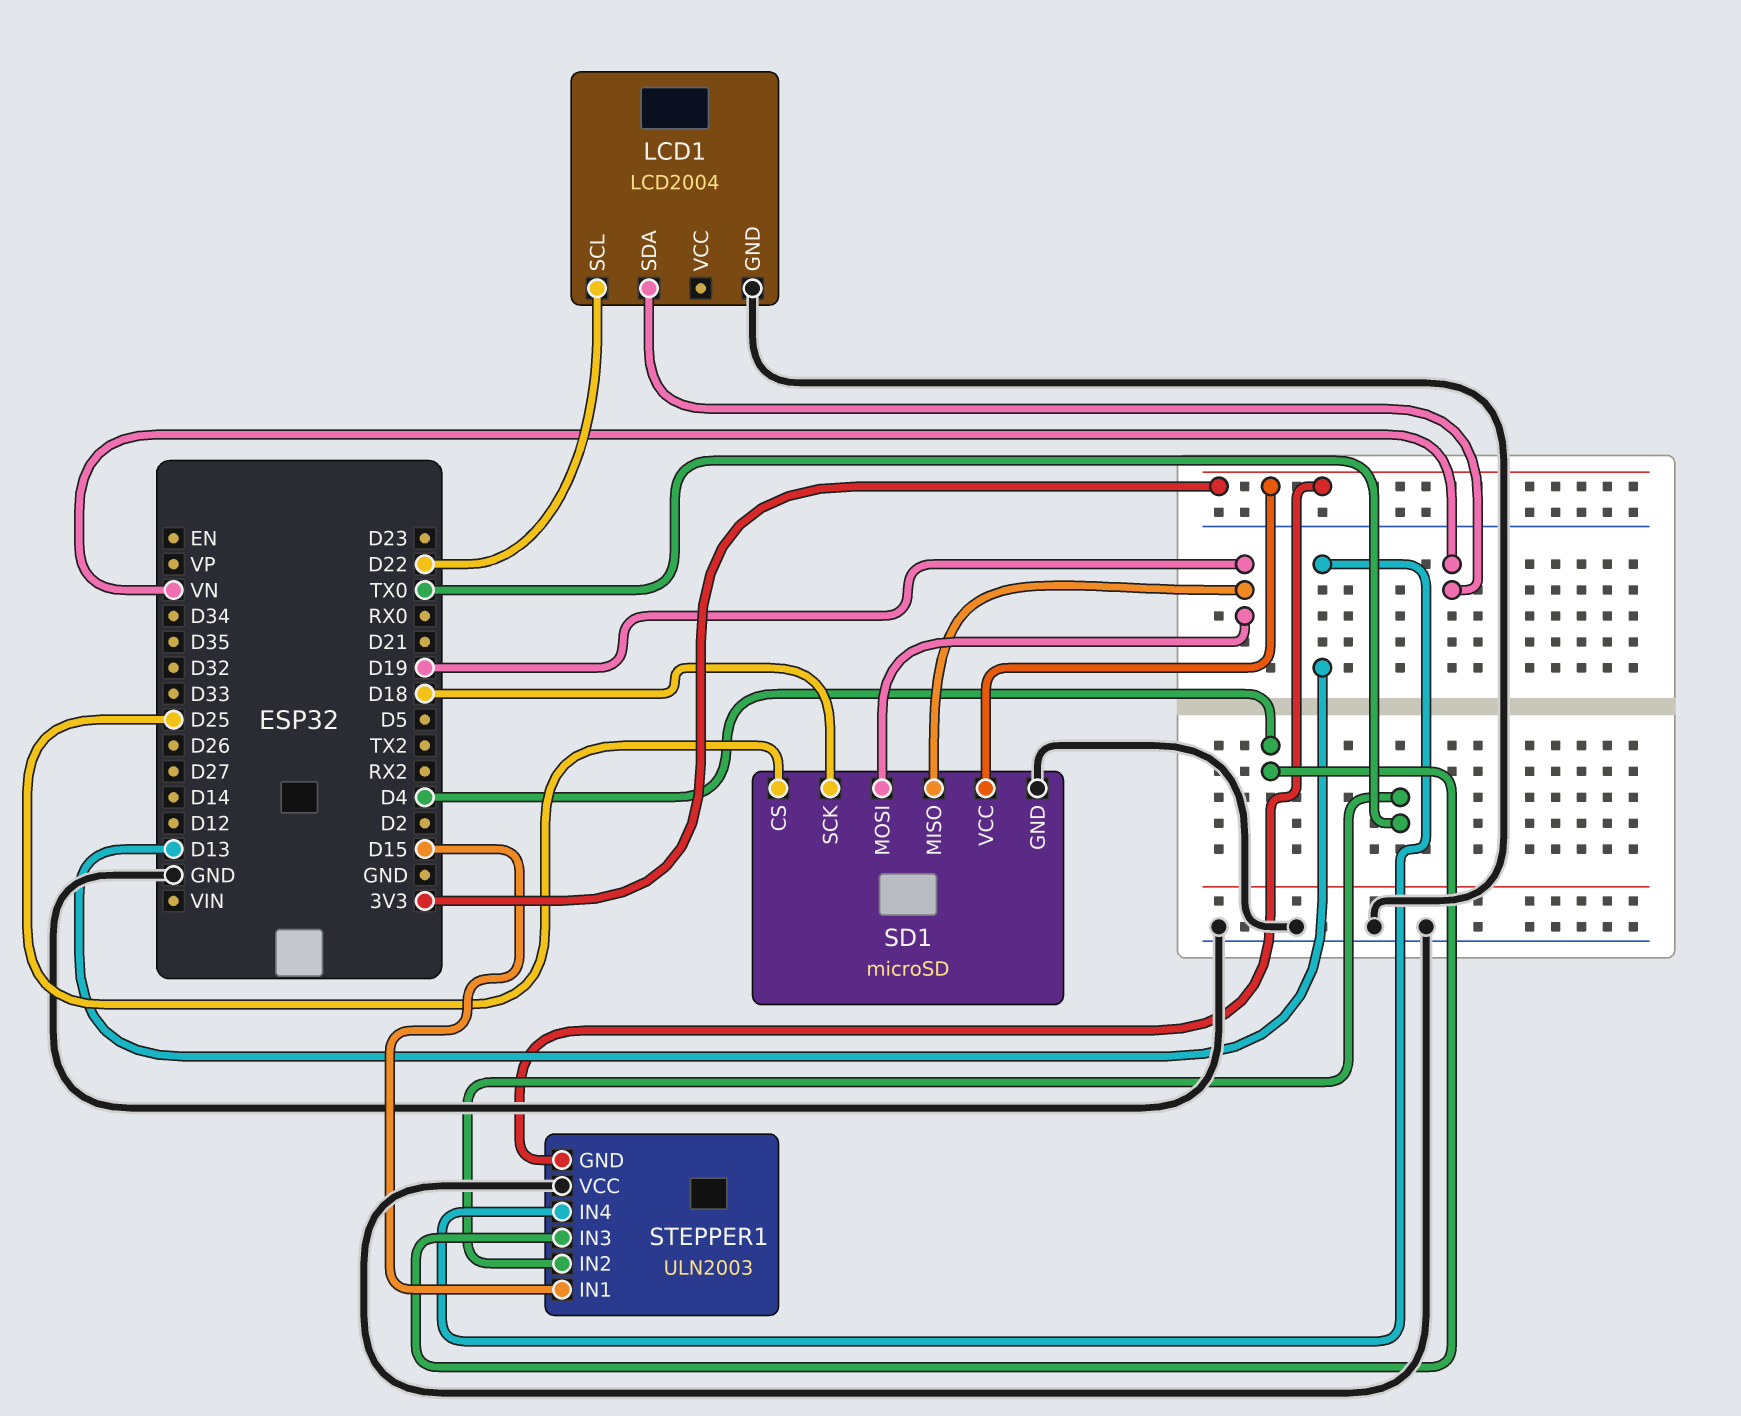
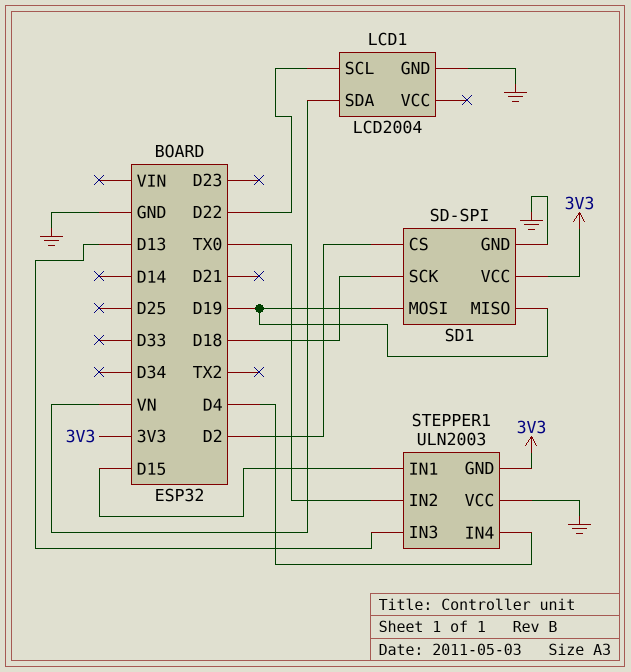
SD1: microSD -> SD-SPI
SD1 pin CS: D25 -> D2
STEPPER1 pin IN3: D4 -> D13
STEPPER1 pin IN4: D13 -> D4

